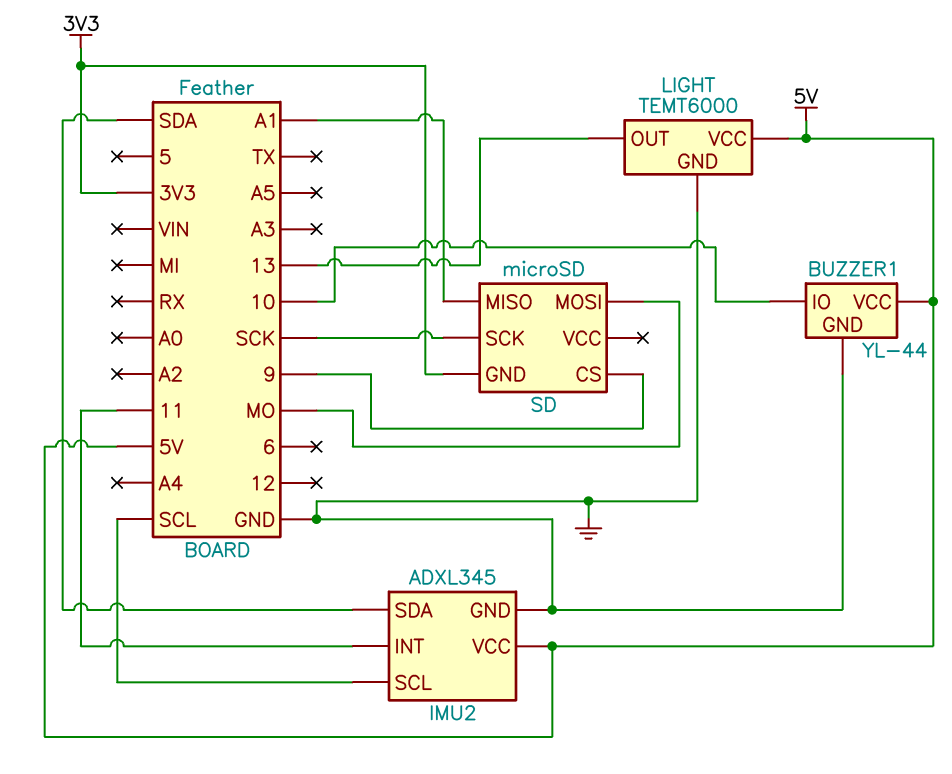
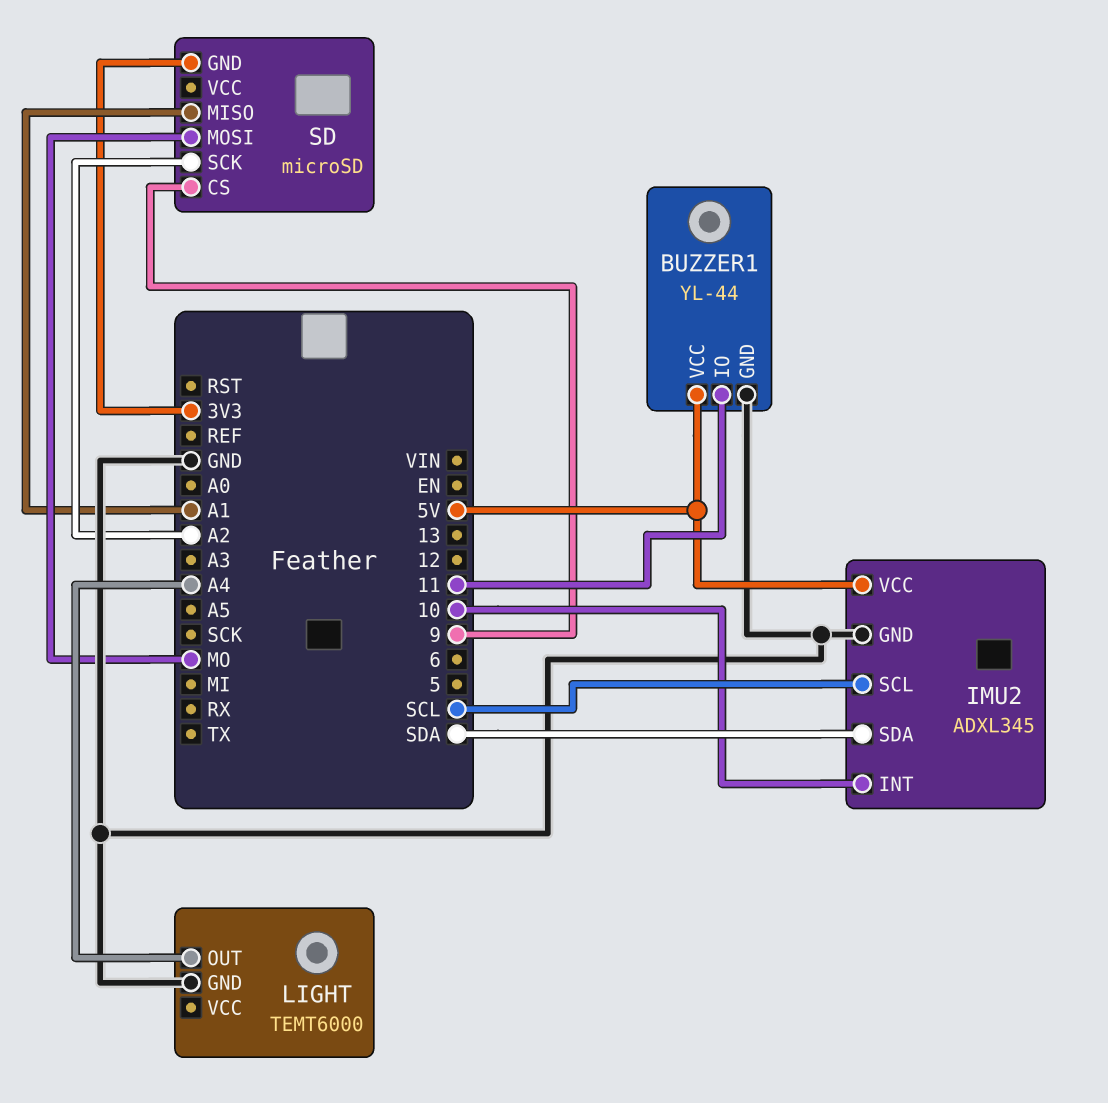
BUZZER1 pin IO: 10 -> 11
IMU2 pin INT: 11 -> 10
LIGHT pin OUT: 13 -> A4
LIGHT pin VCC: 5V -> none
SD pin SCK: SCK -> A2

